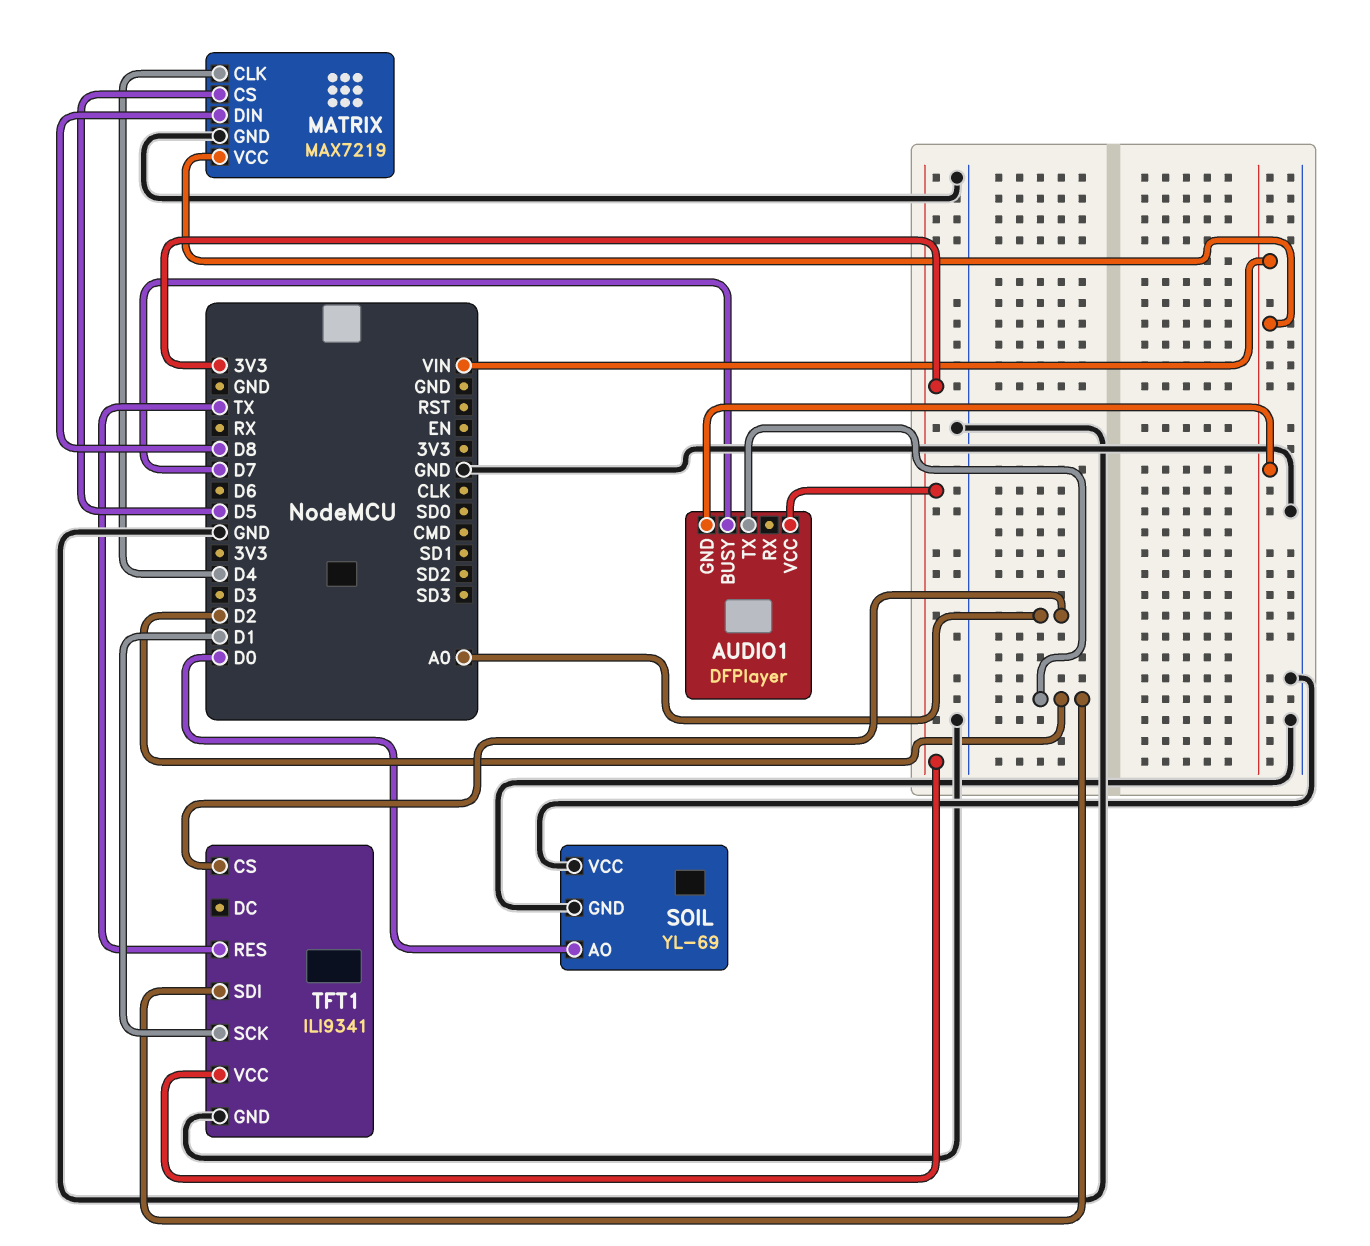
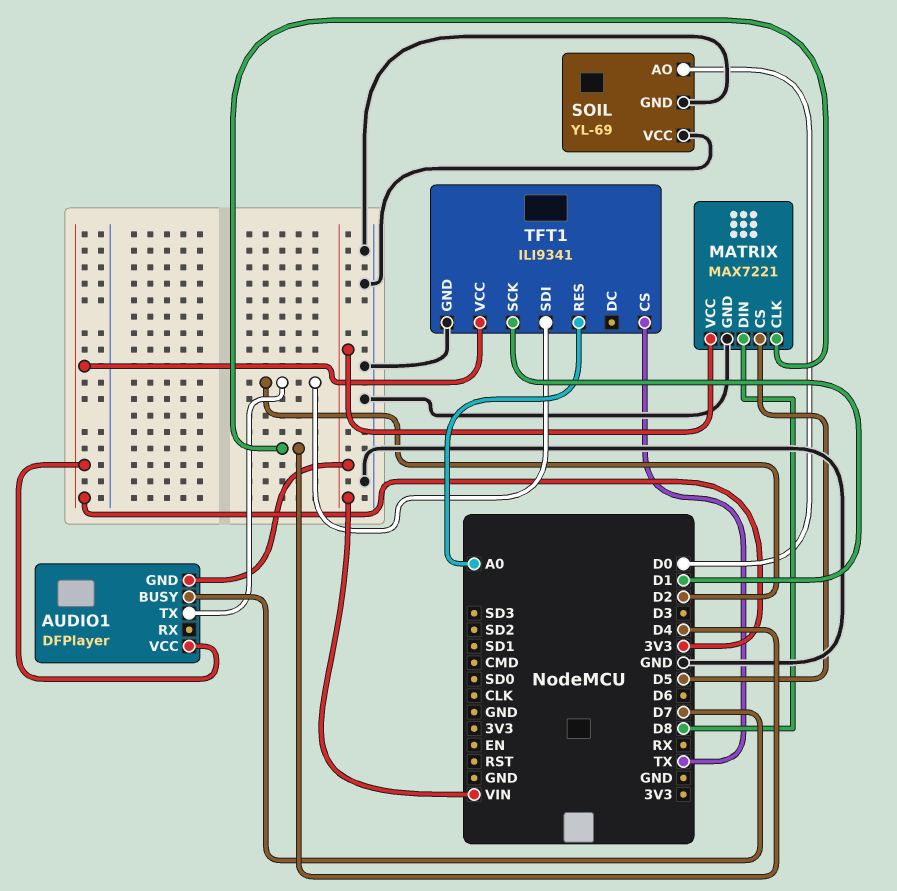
MATRIX: MAX7219 -> MAX7221
TFT1 pin CS: A0 -> TX
TFT1 pin RES: TX -> A0

